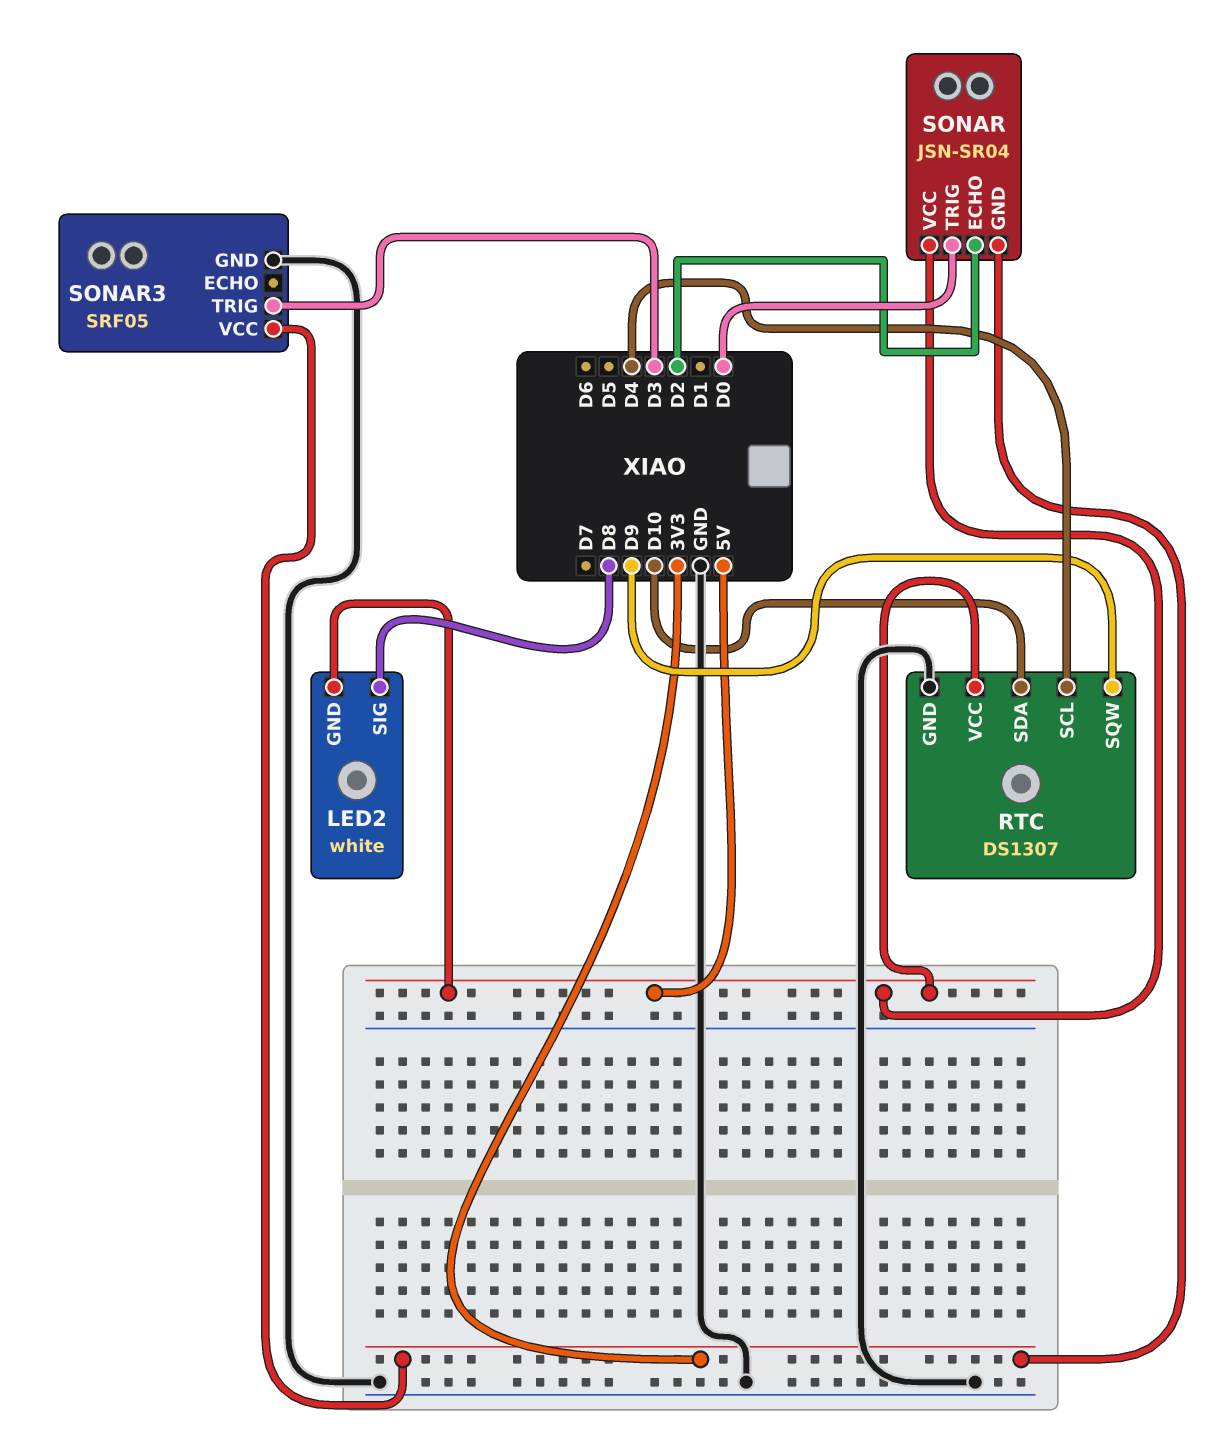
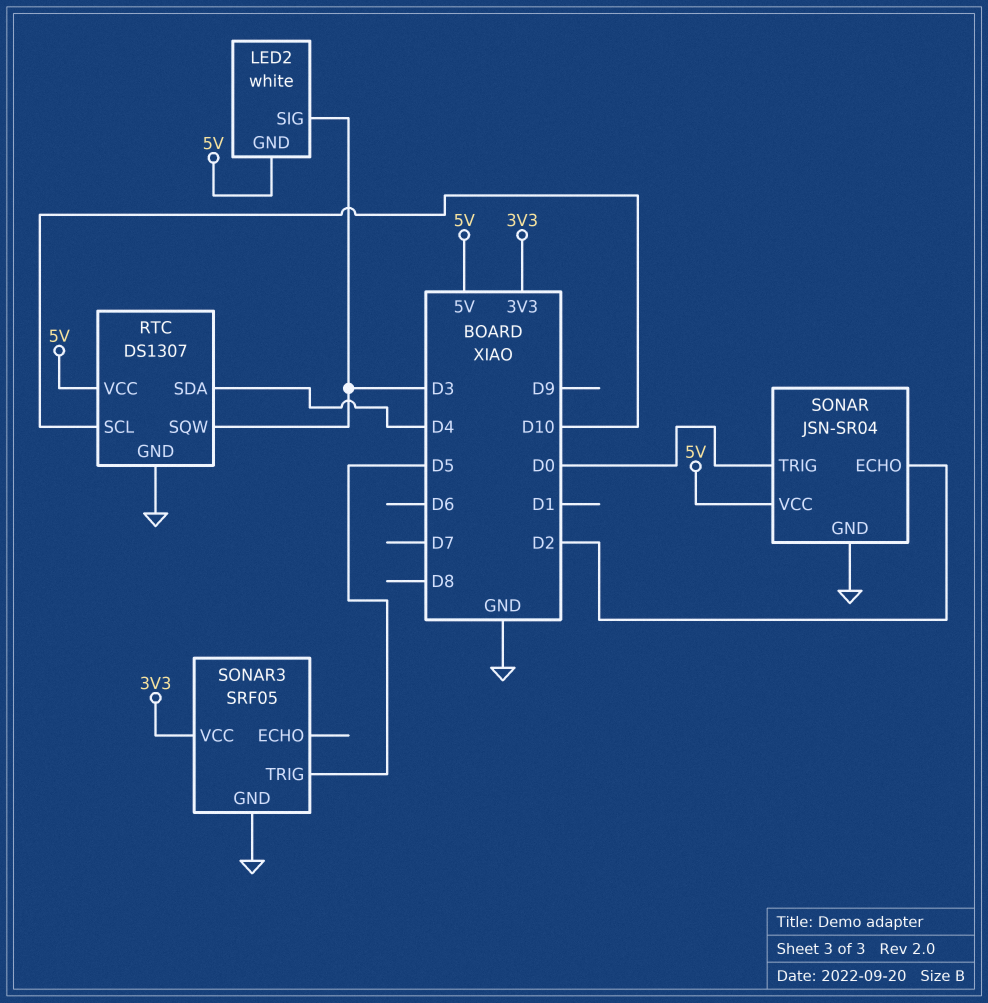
LED2 pin SIG: D8 -> D3
RTC pin SCL: D4 -> D10
RTC pin SDA: D10 -> D4
RTC pin SQW: D9 -> D3
SONAR pin GND: 3V3 -> GND
SONAR3 pin TRIG: D3 -> D5

